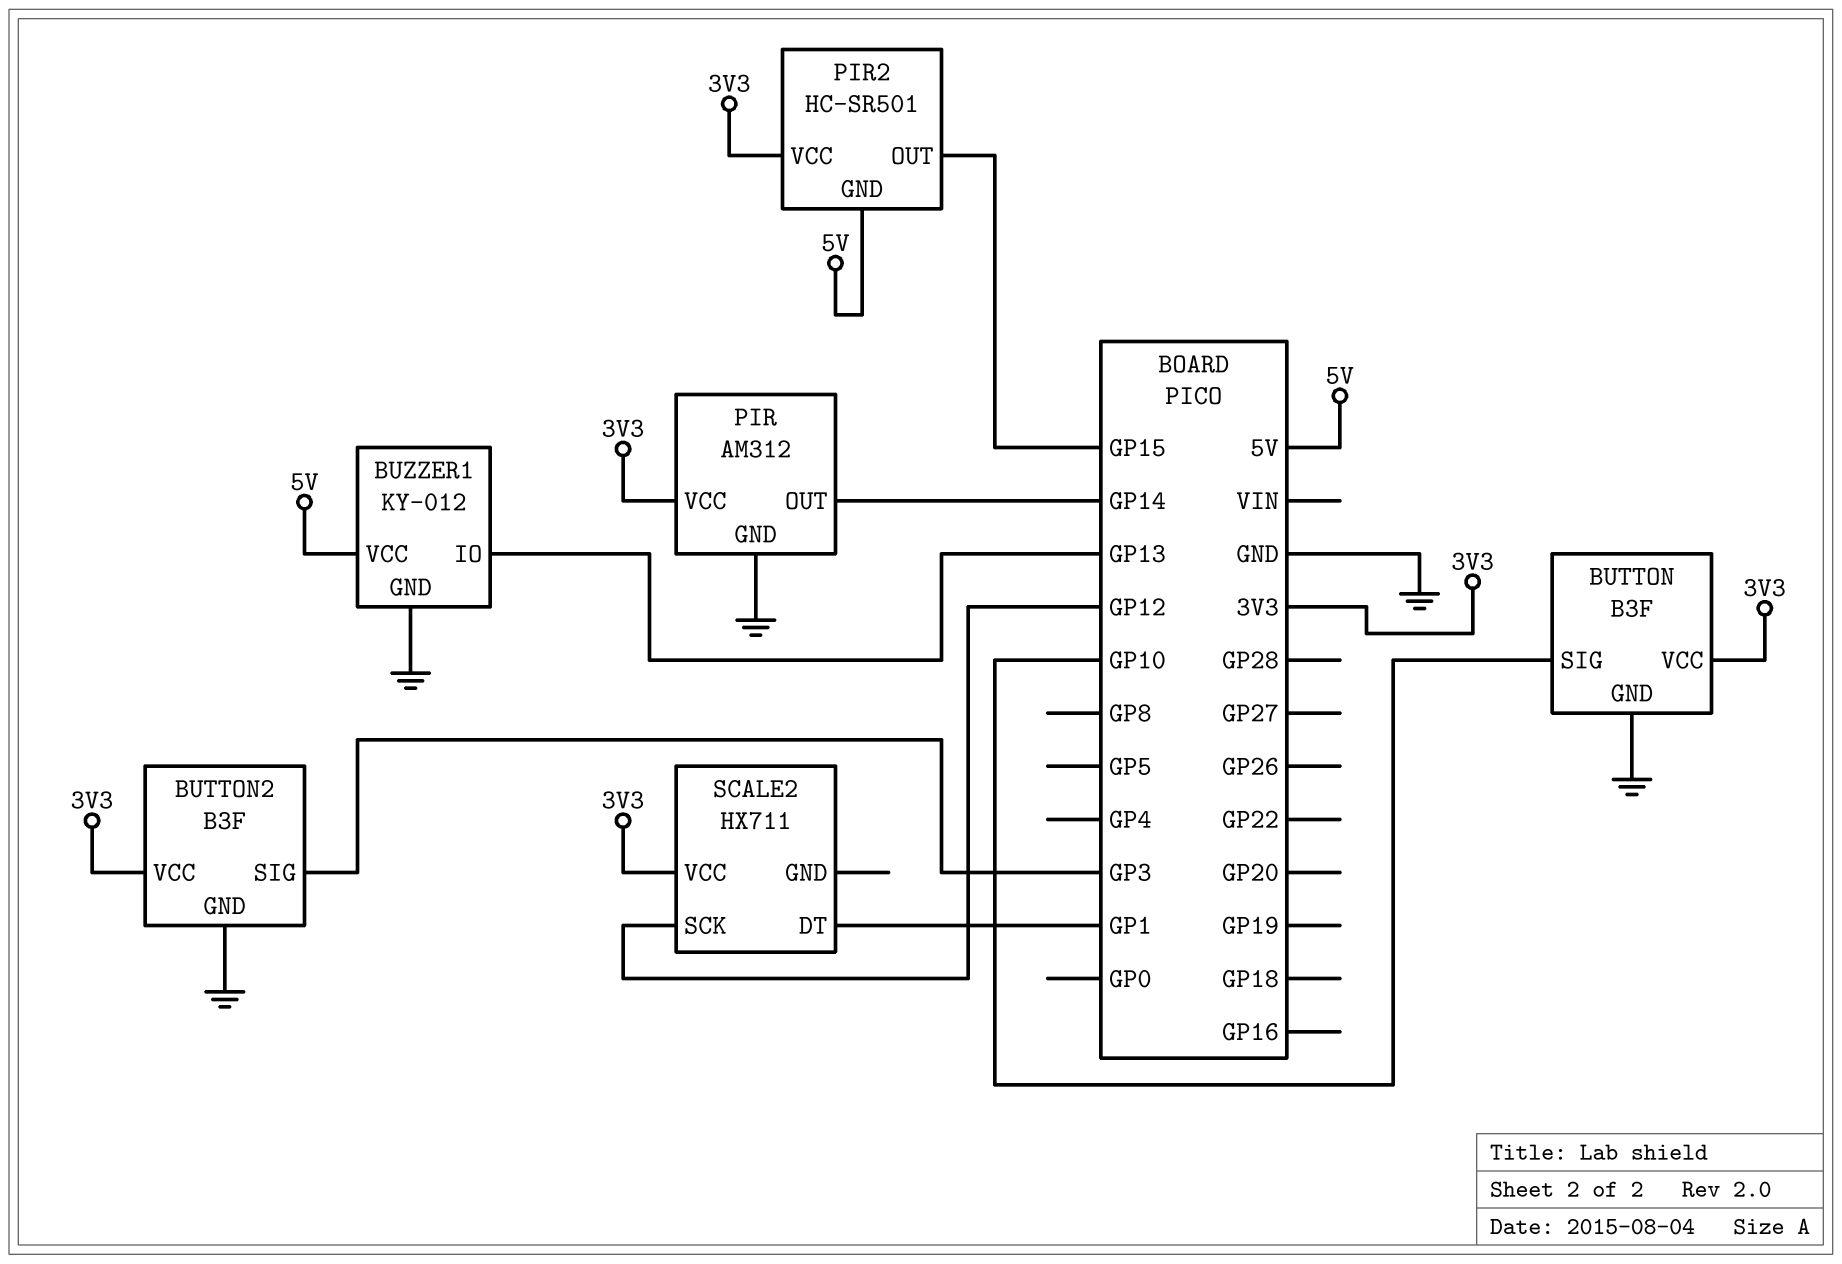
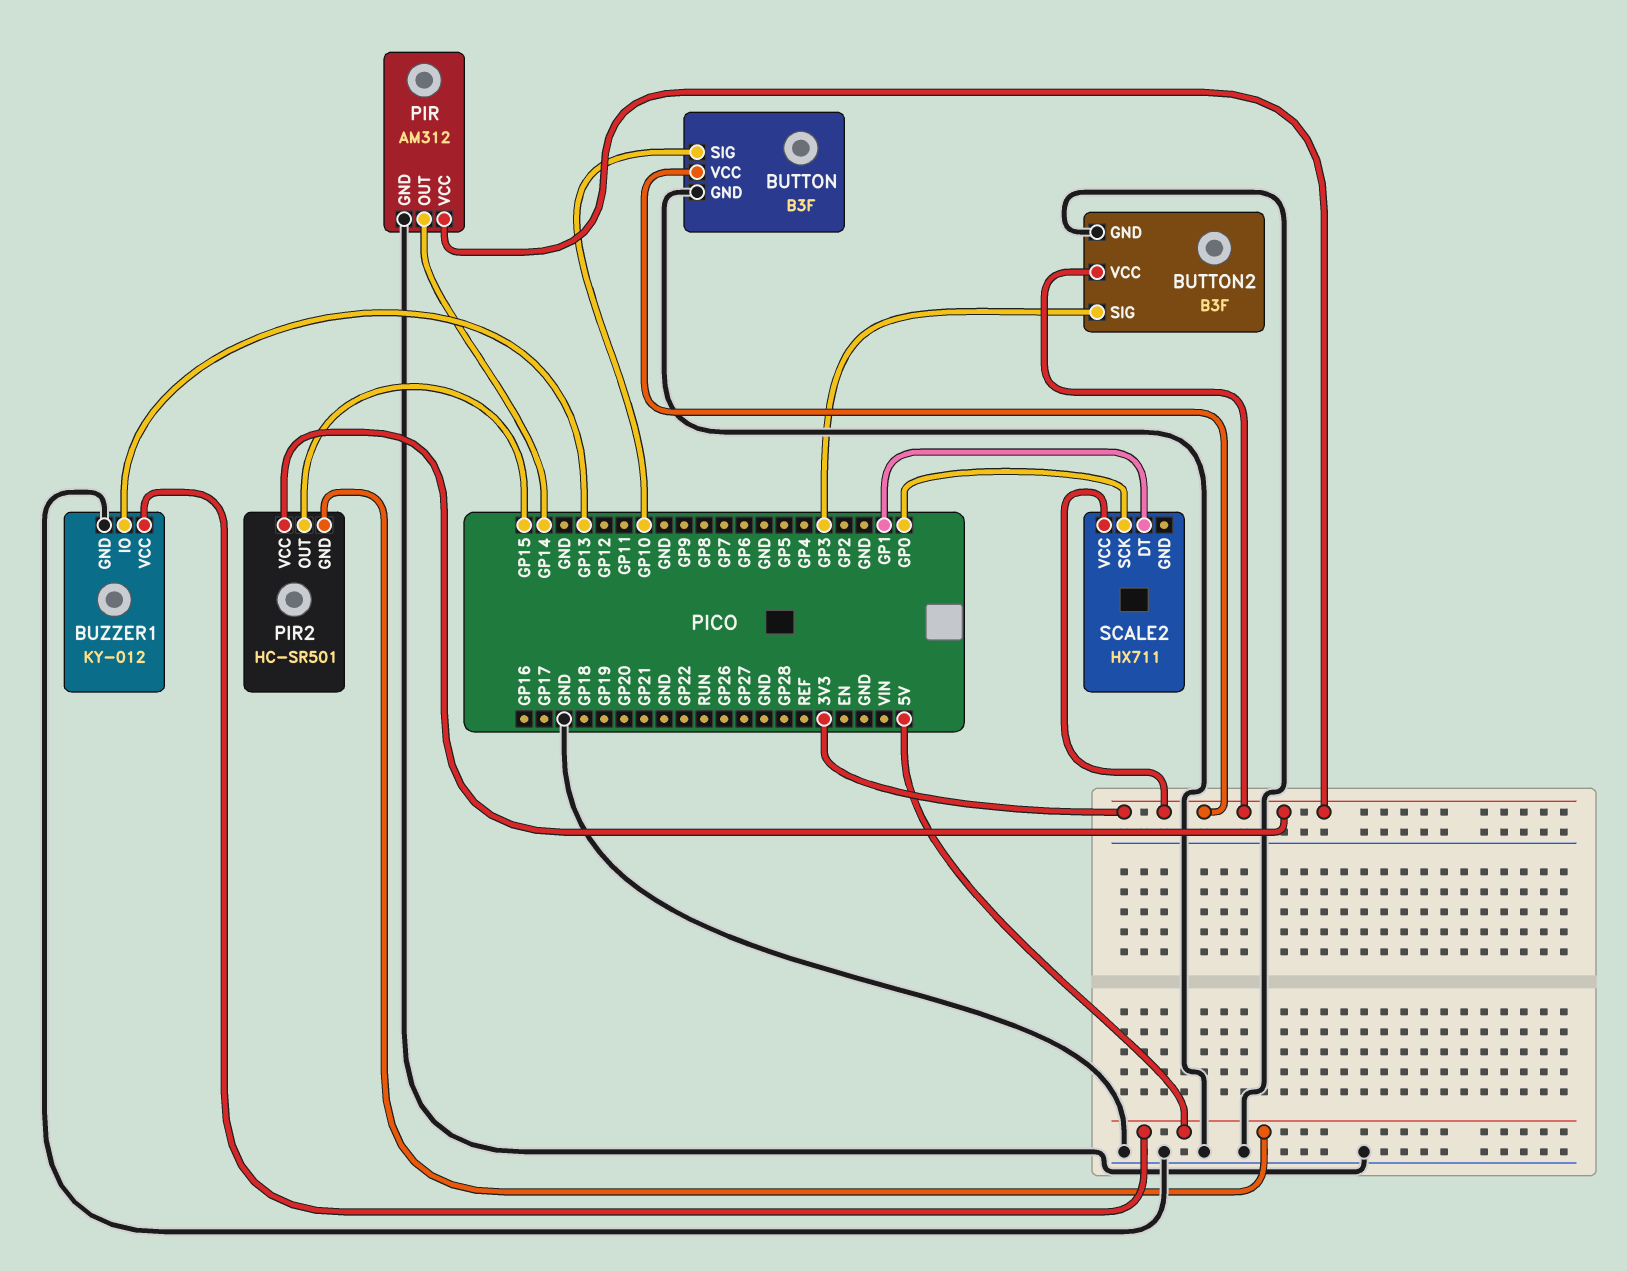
SCALE2 pin SCK: GP12 -> GP0

